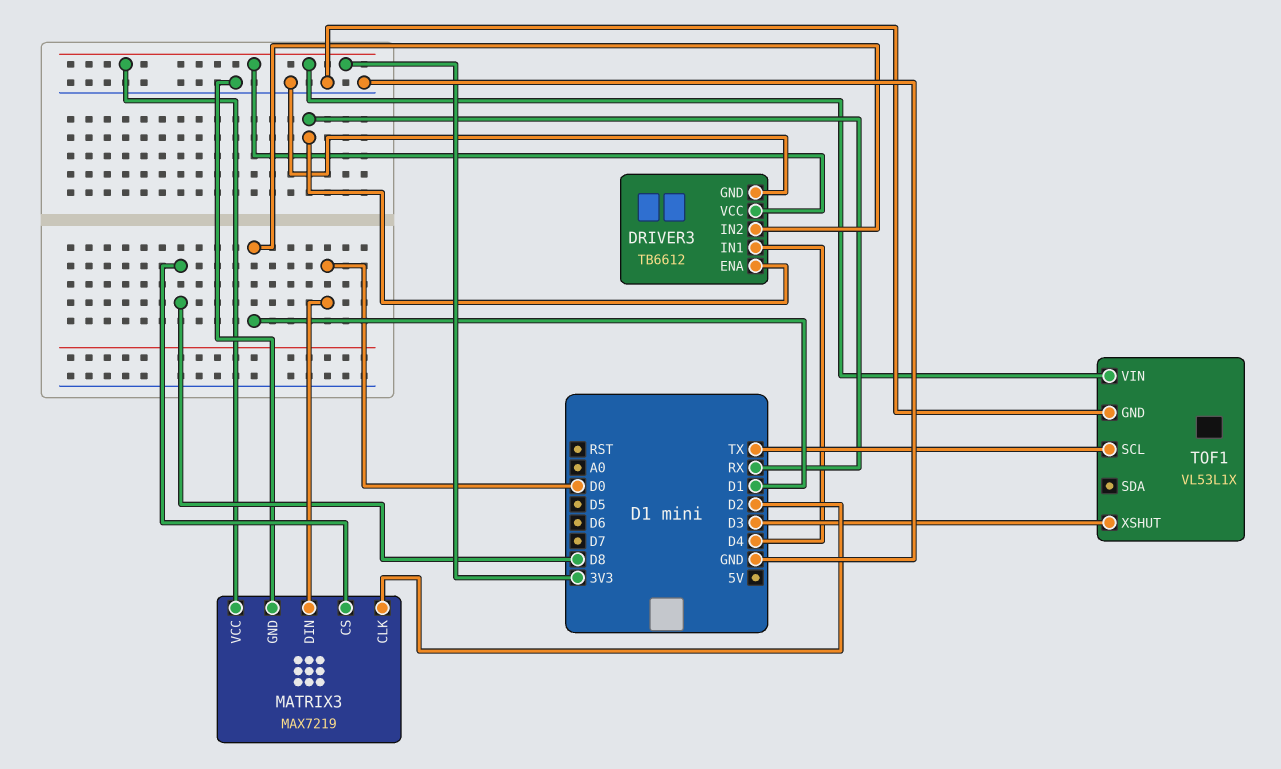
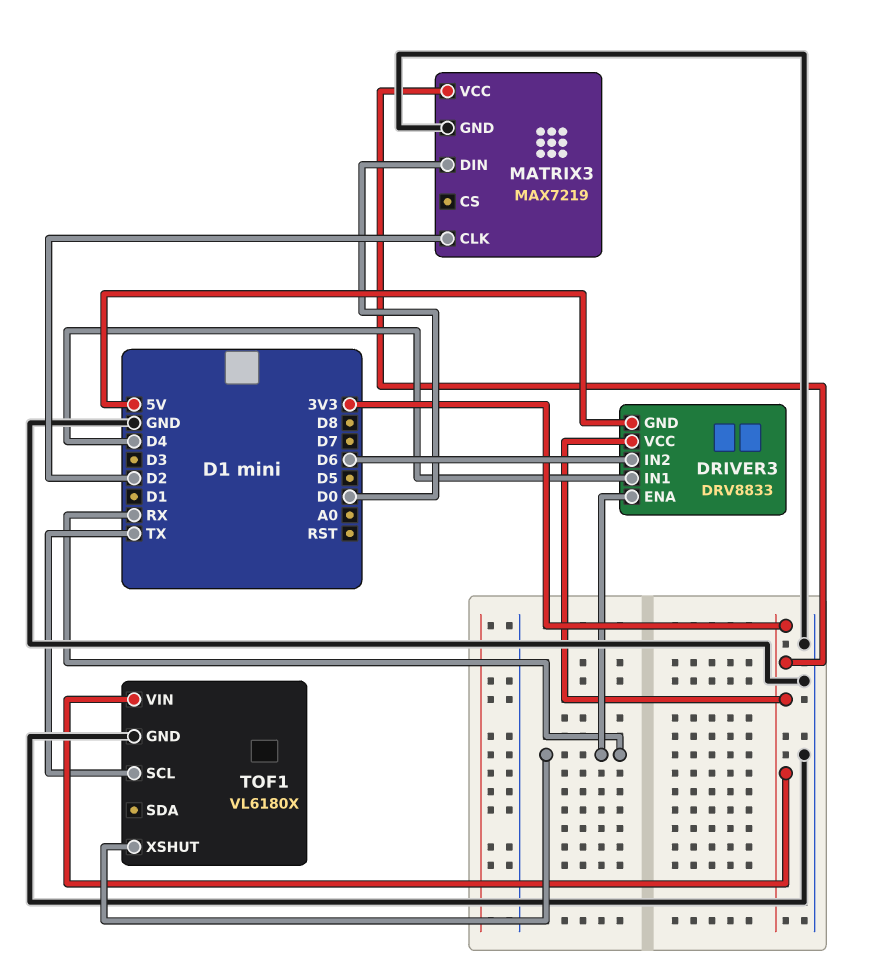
DRIVER3: TB6612 -> DRV8833
DRIVER3 pin GND: GND -> 5V
DRIVER3 pin IN2: D1 -> D6
MATRIX3 pin CS: D8 -> none
TOF1: VL53L1X -> VL6180X
TOF1 pin XSHUT: D3 -> RX

